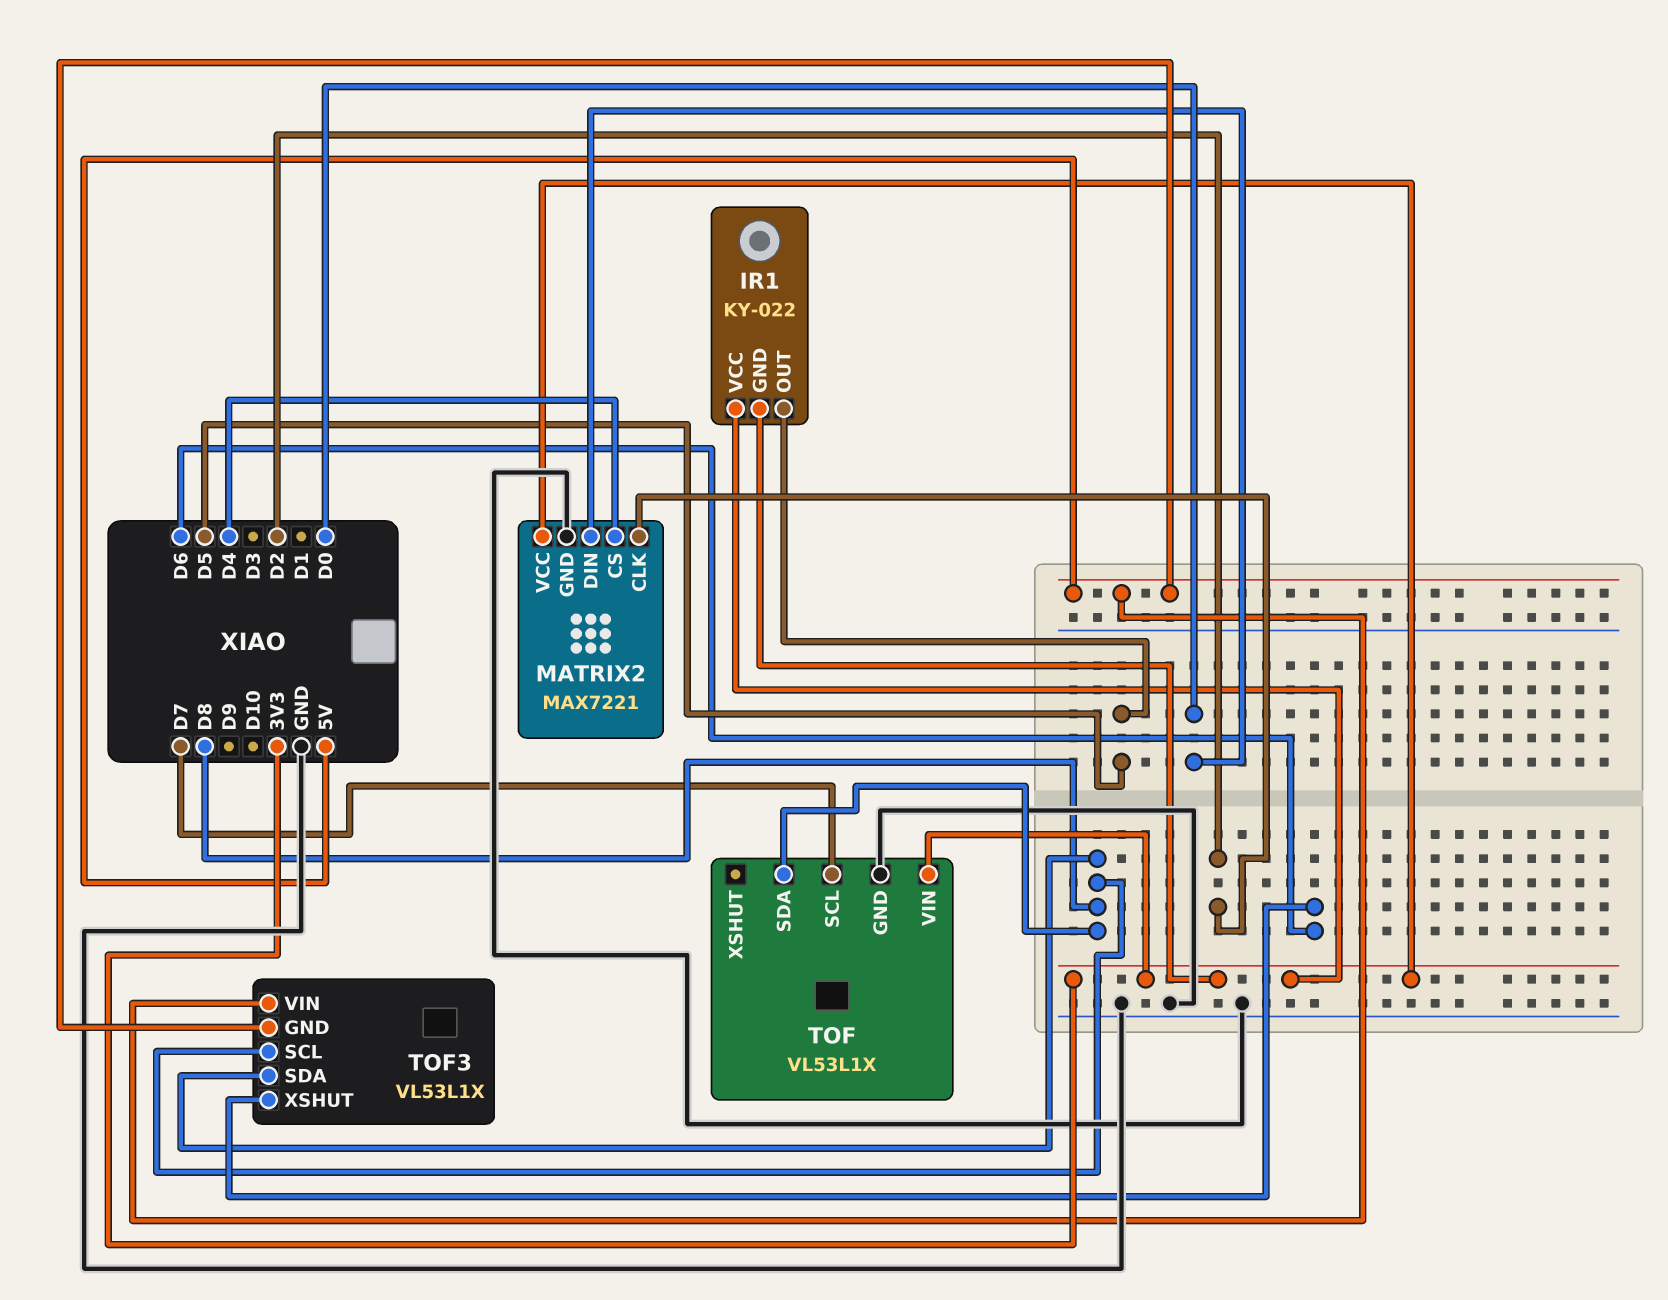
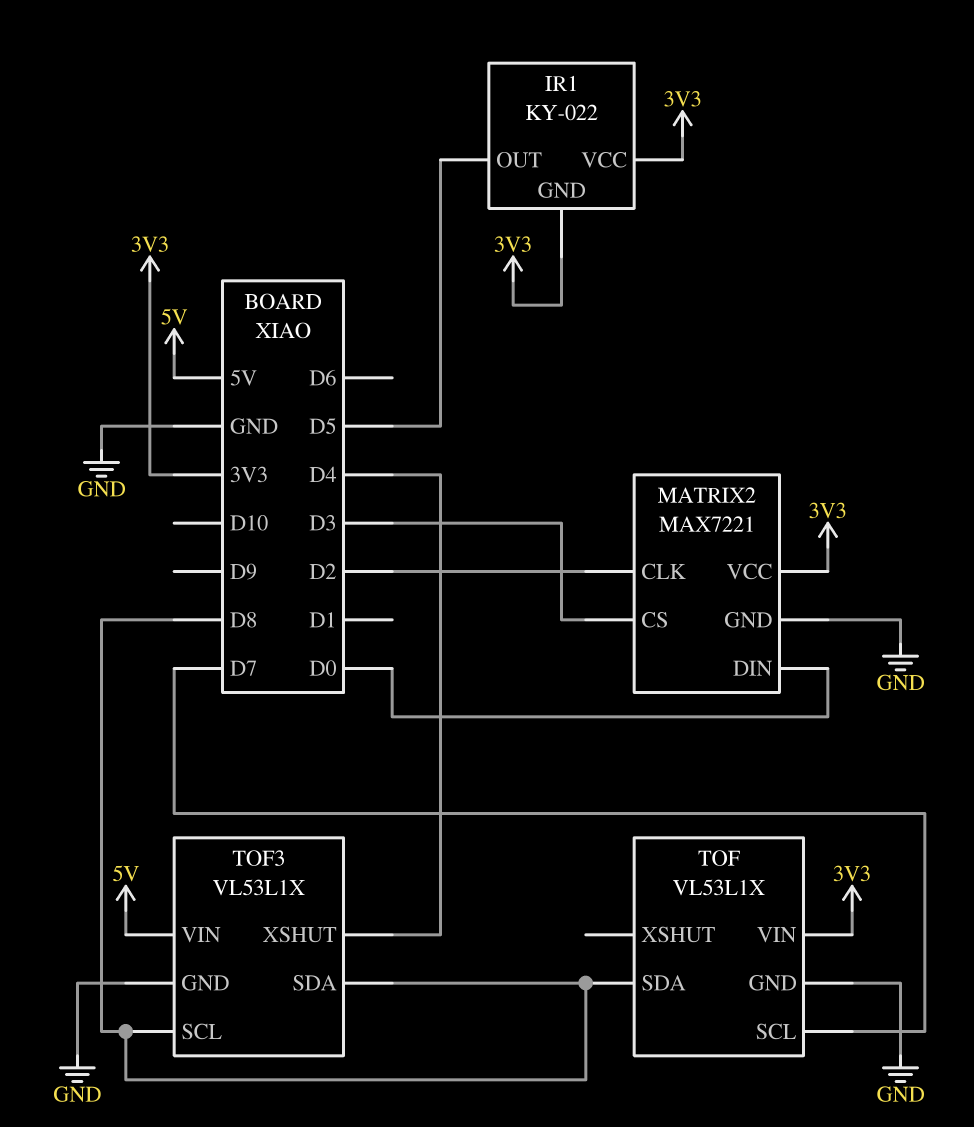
MATRIX2 pin CS: D4 -> D3
TOF3 pin GND: 5V -> GND
TOF3 pin XSHUT: D6 -> D4

